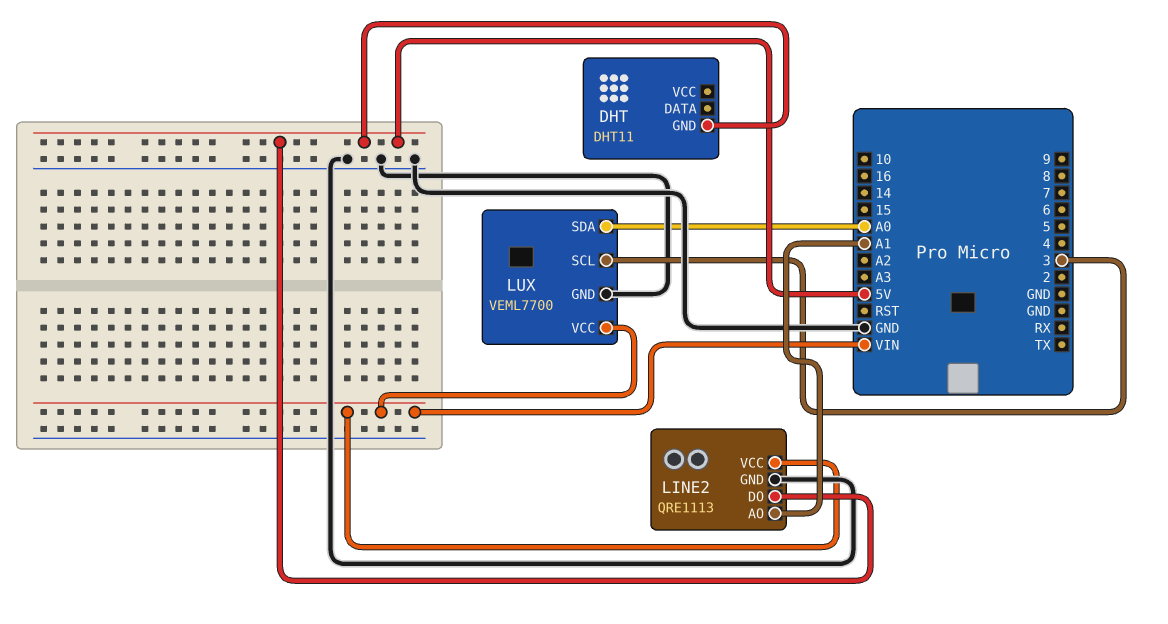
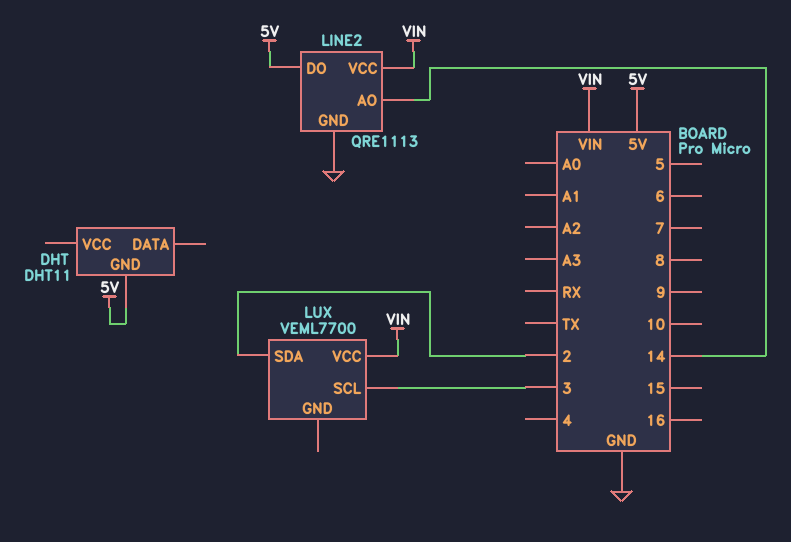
LINE2 pin AO: A1 -> 14
LUX pin GND: GND -> none
LUX pin SDA: A0 -> 2

